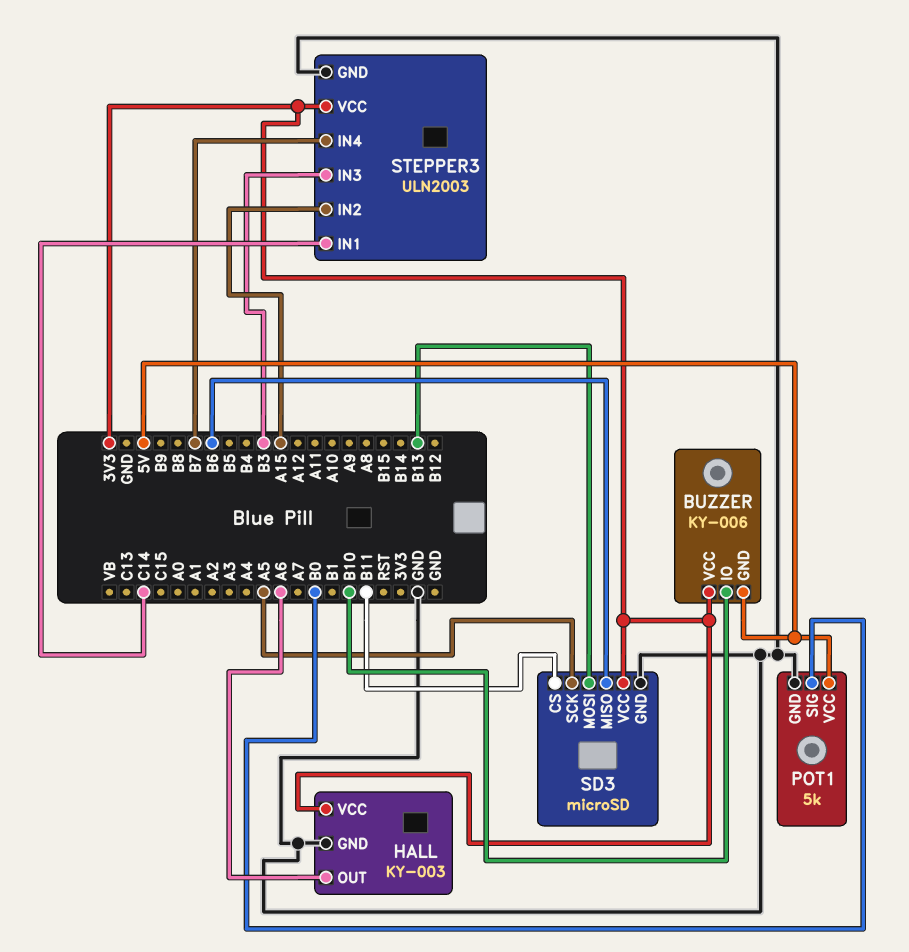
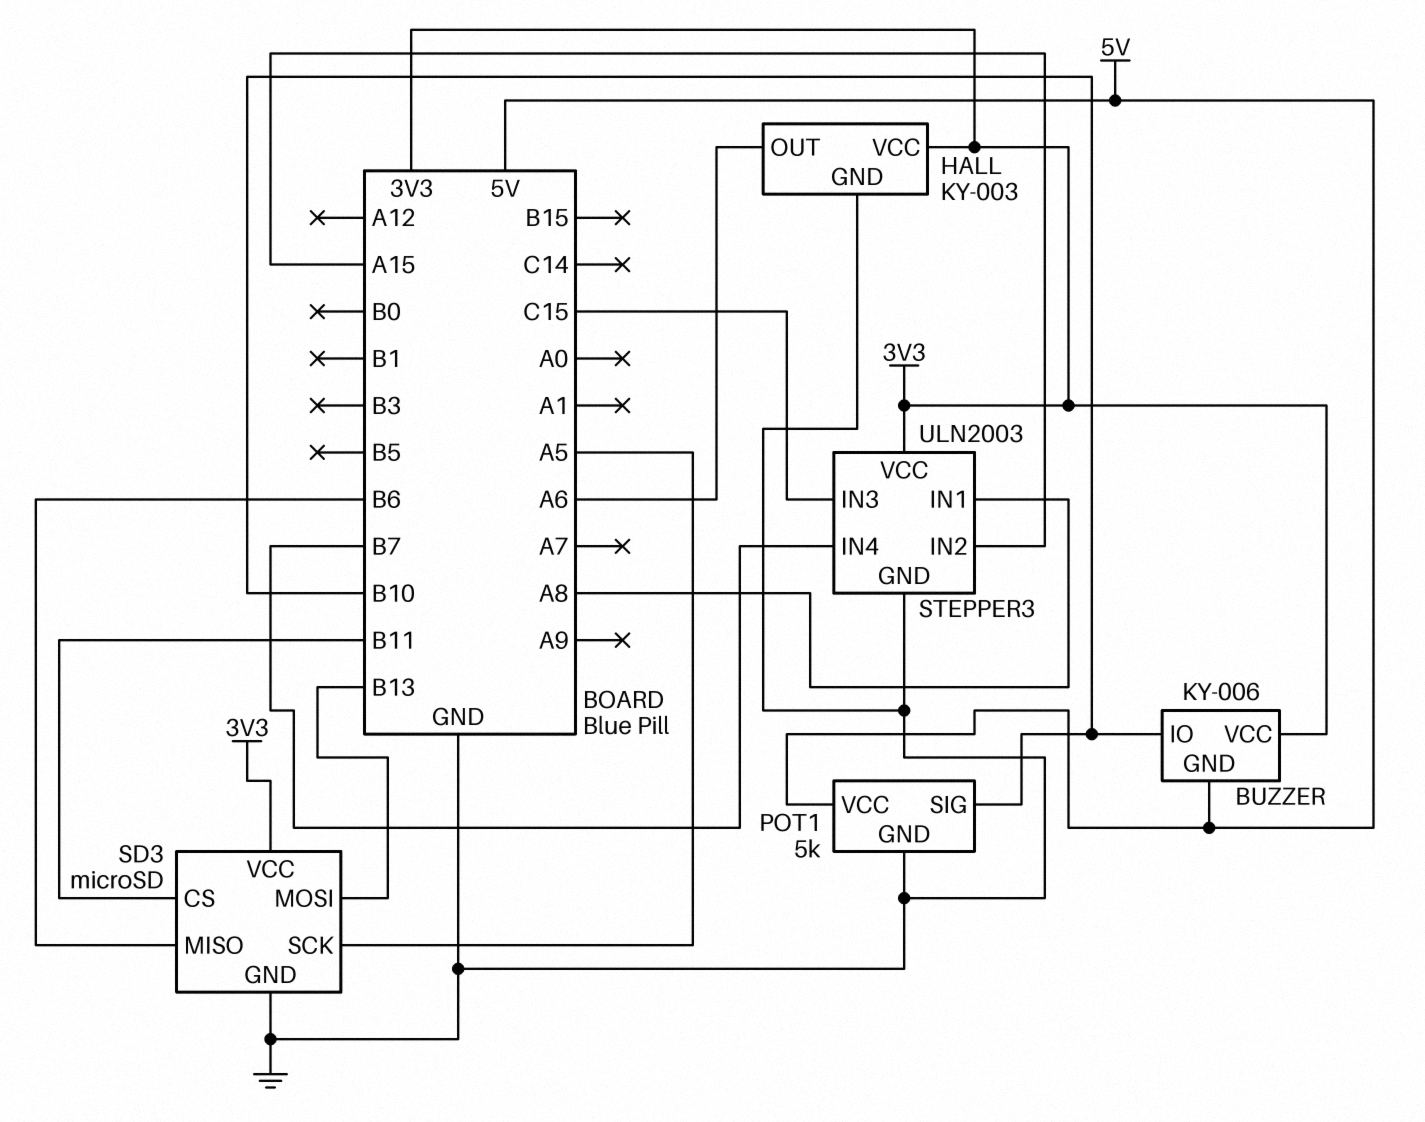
POT1 pin SIG: B0 -> B10
STEPPER3 pin IN1: C14 -> A8
STEPPER3 pin IN3: B3 -> C15

